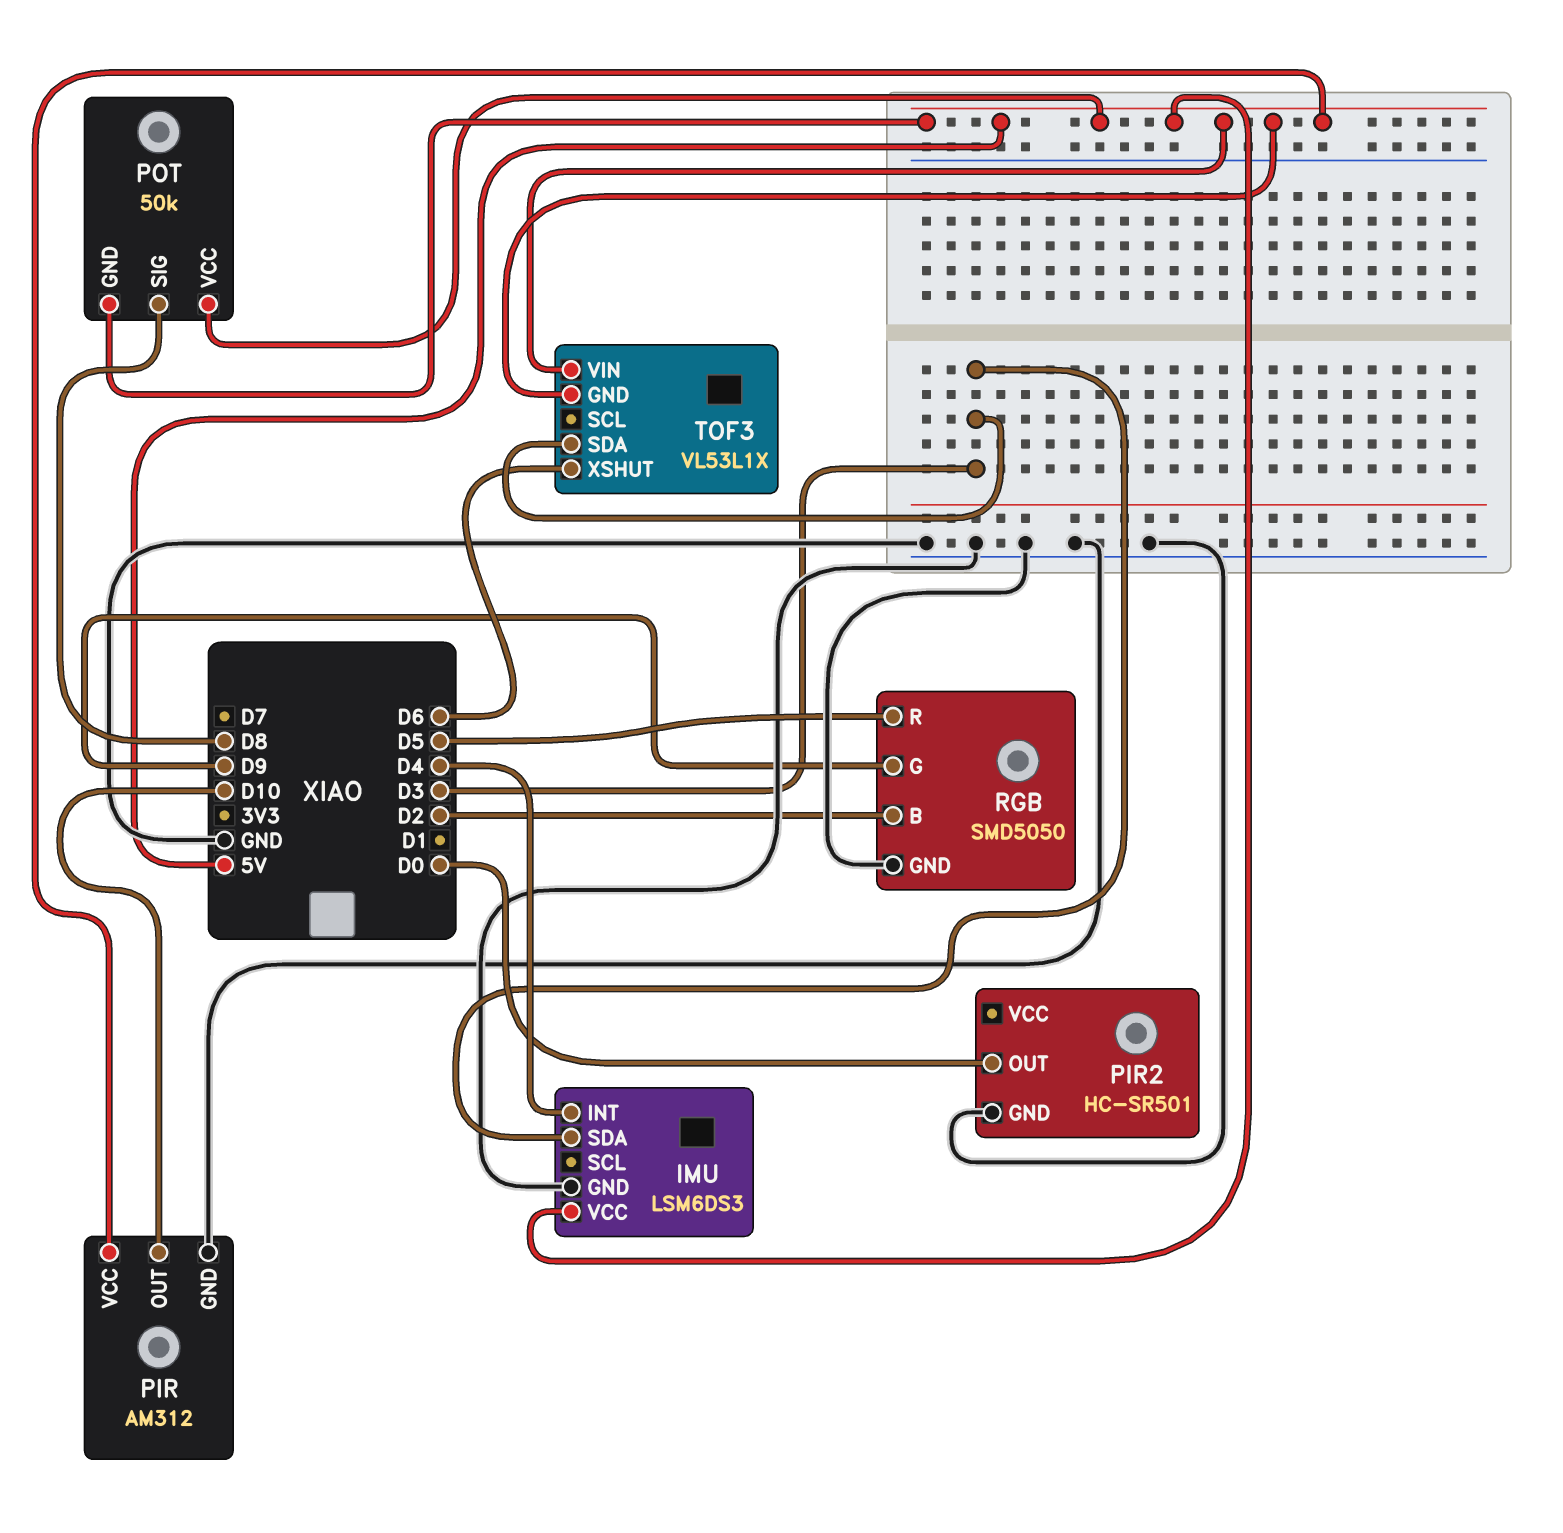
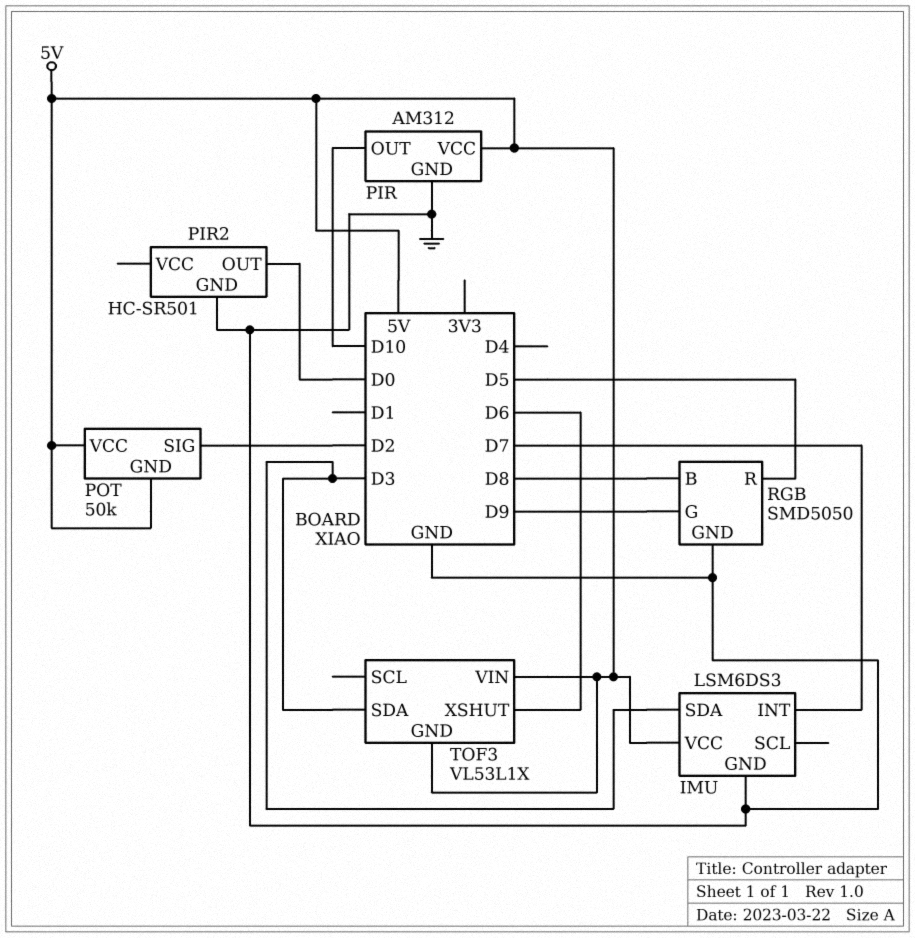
IMU pin INT: D4 -> D7
POT pin SIG: D8 -> D2
RGB pin B: D2 -> D8

